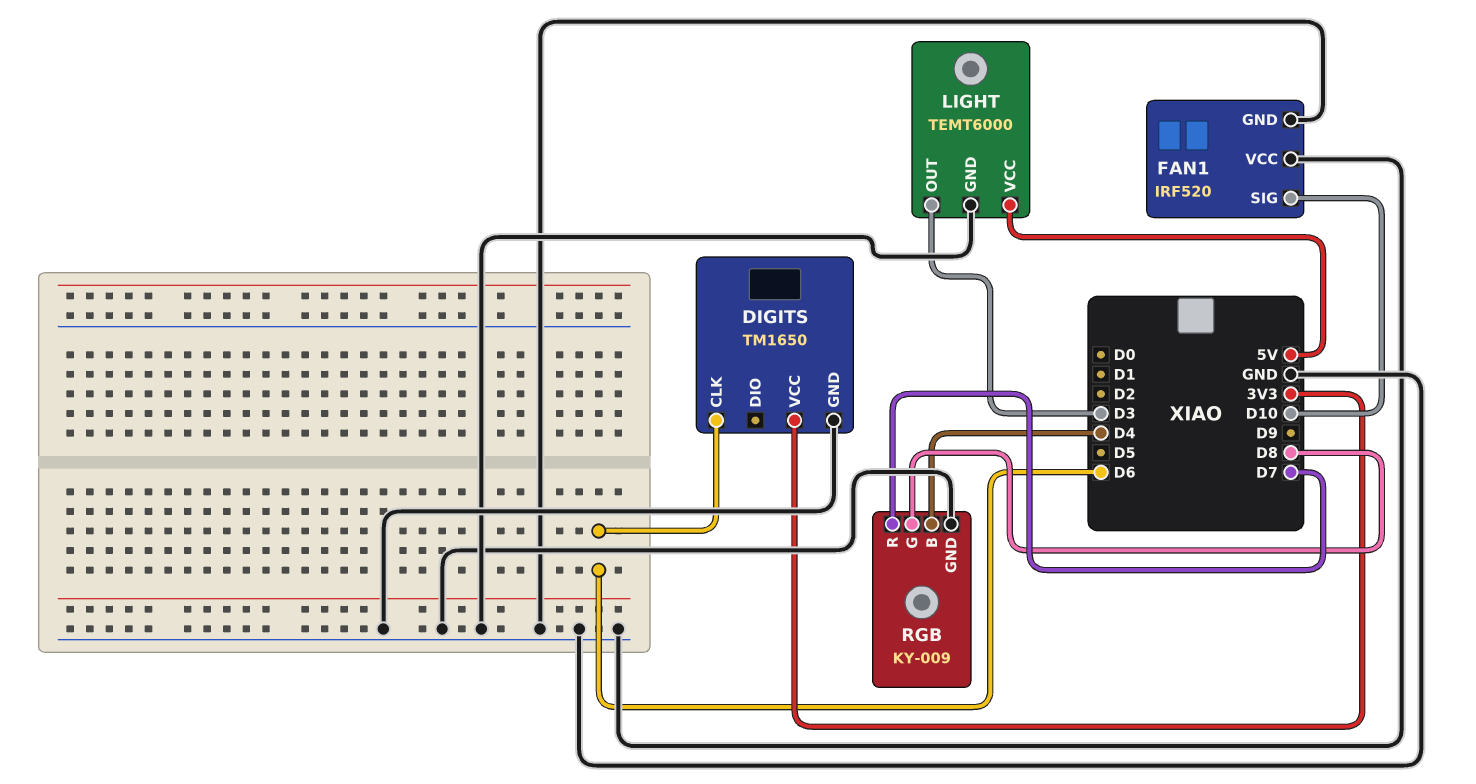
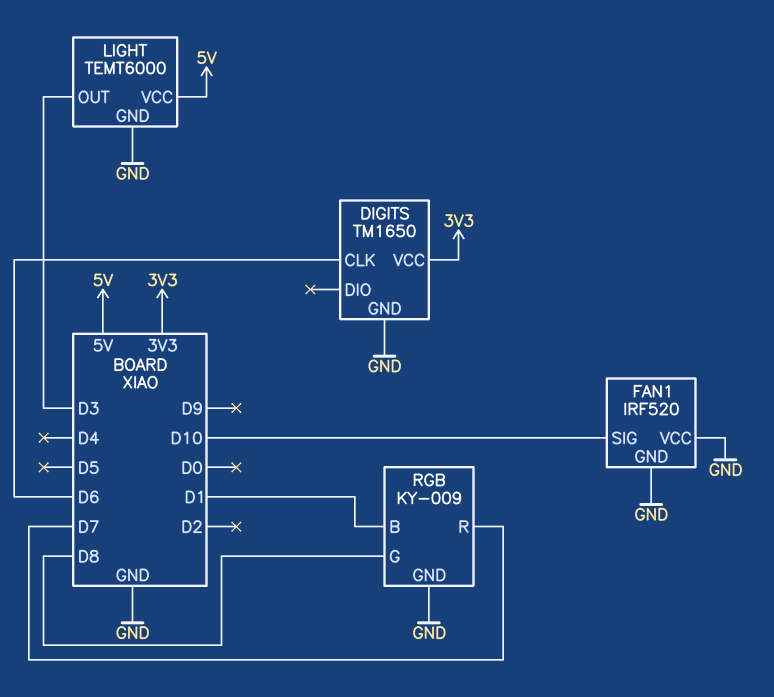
RGB pin B: D4 -> D1

